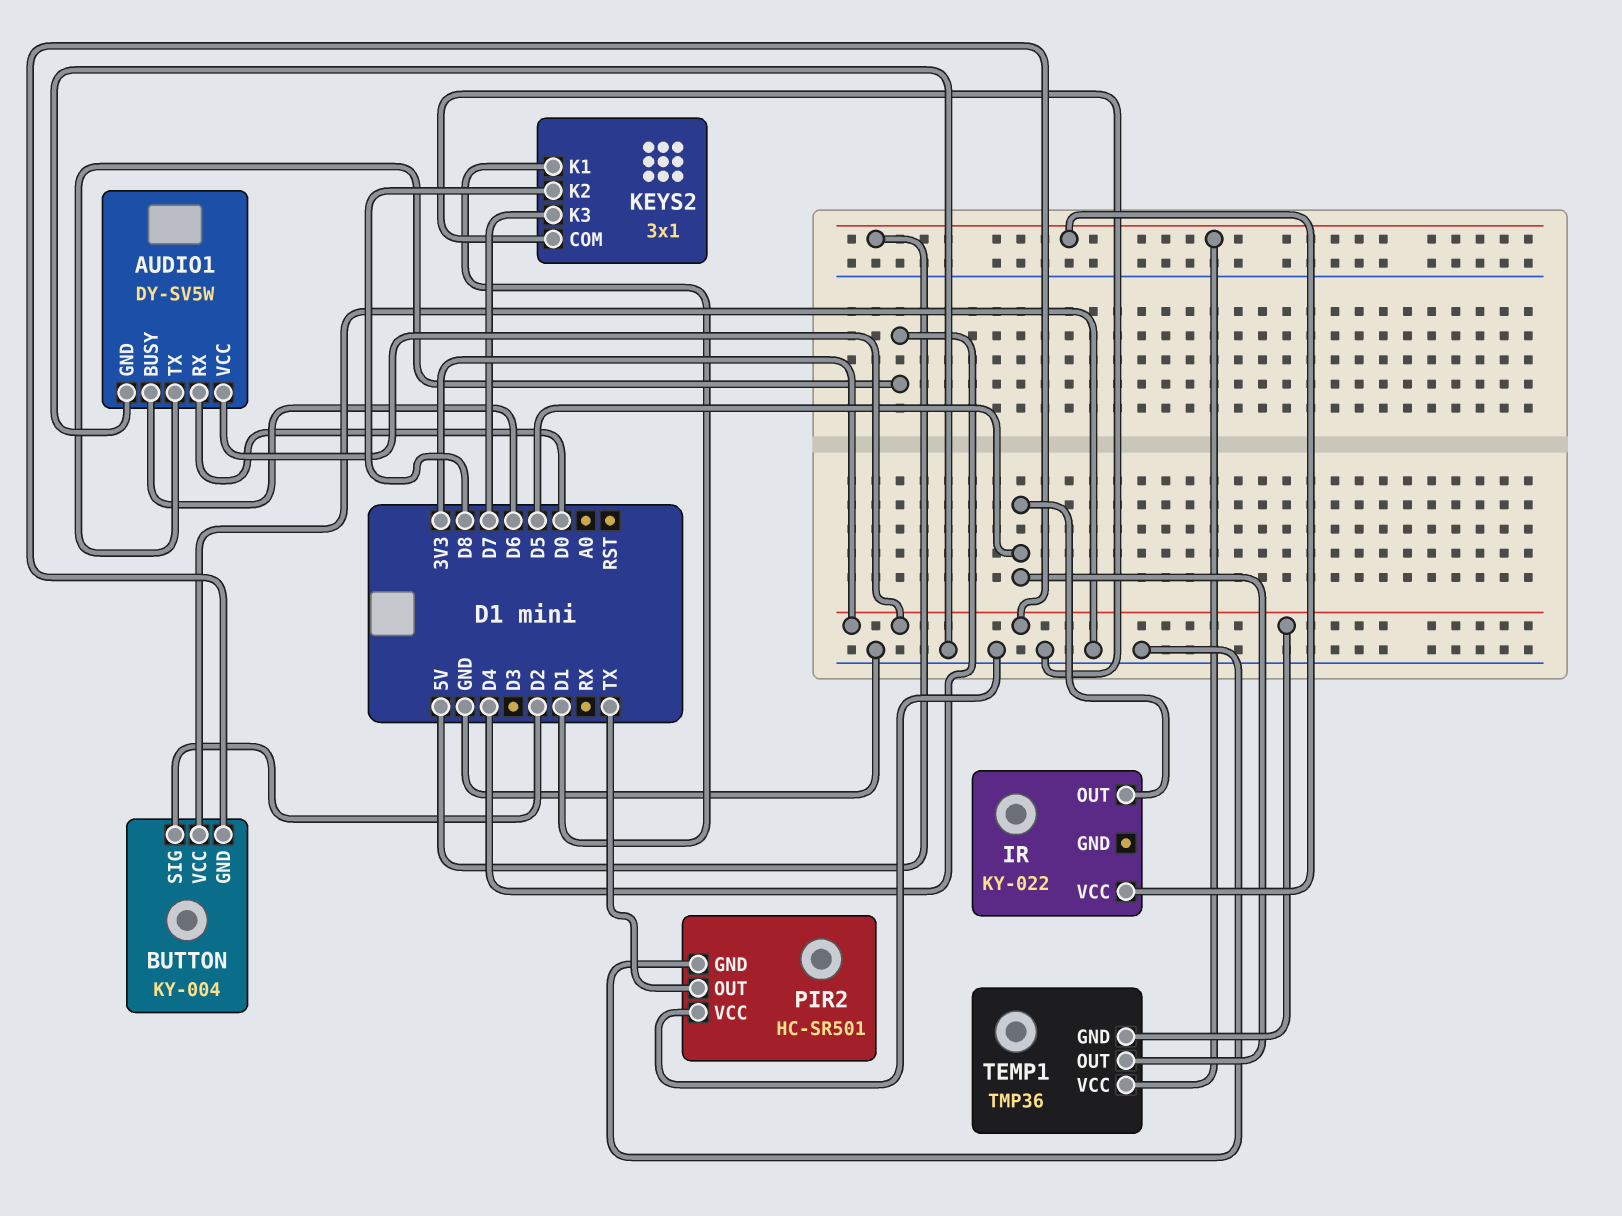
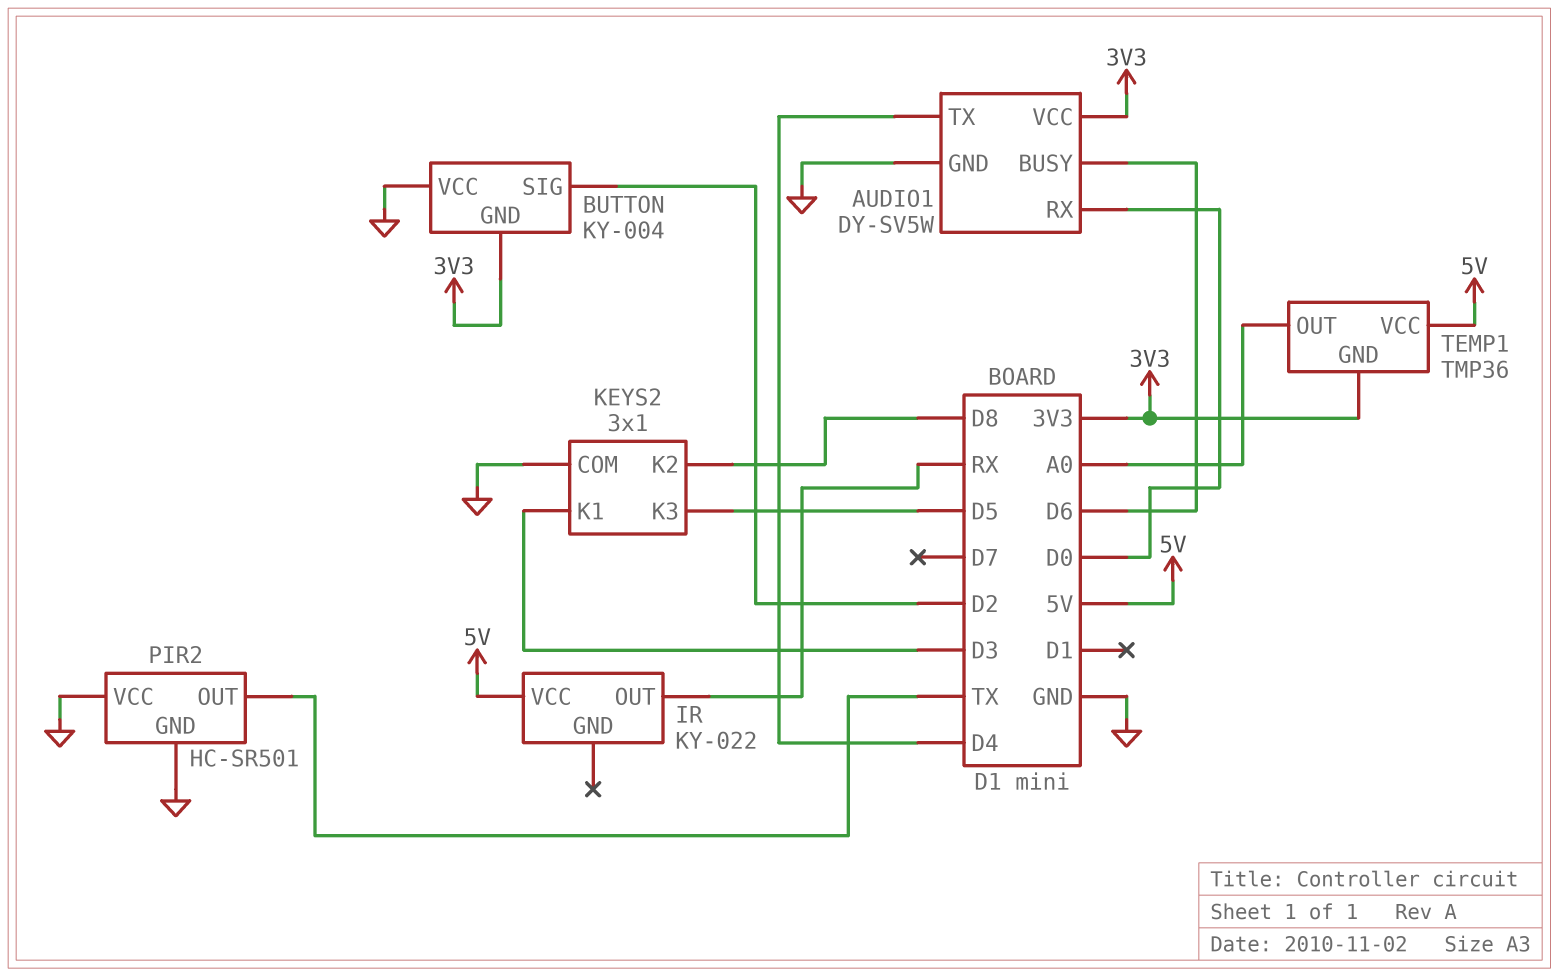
IR pin OUT: D5 -> RX
KEYS2 pin K1: D1 -> D3
KEYS2 pin K3: D7 -> D5
TEMP1 pin OUT: D5 -> A0

